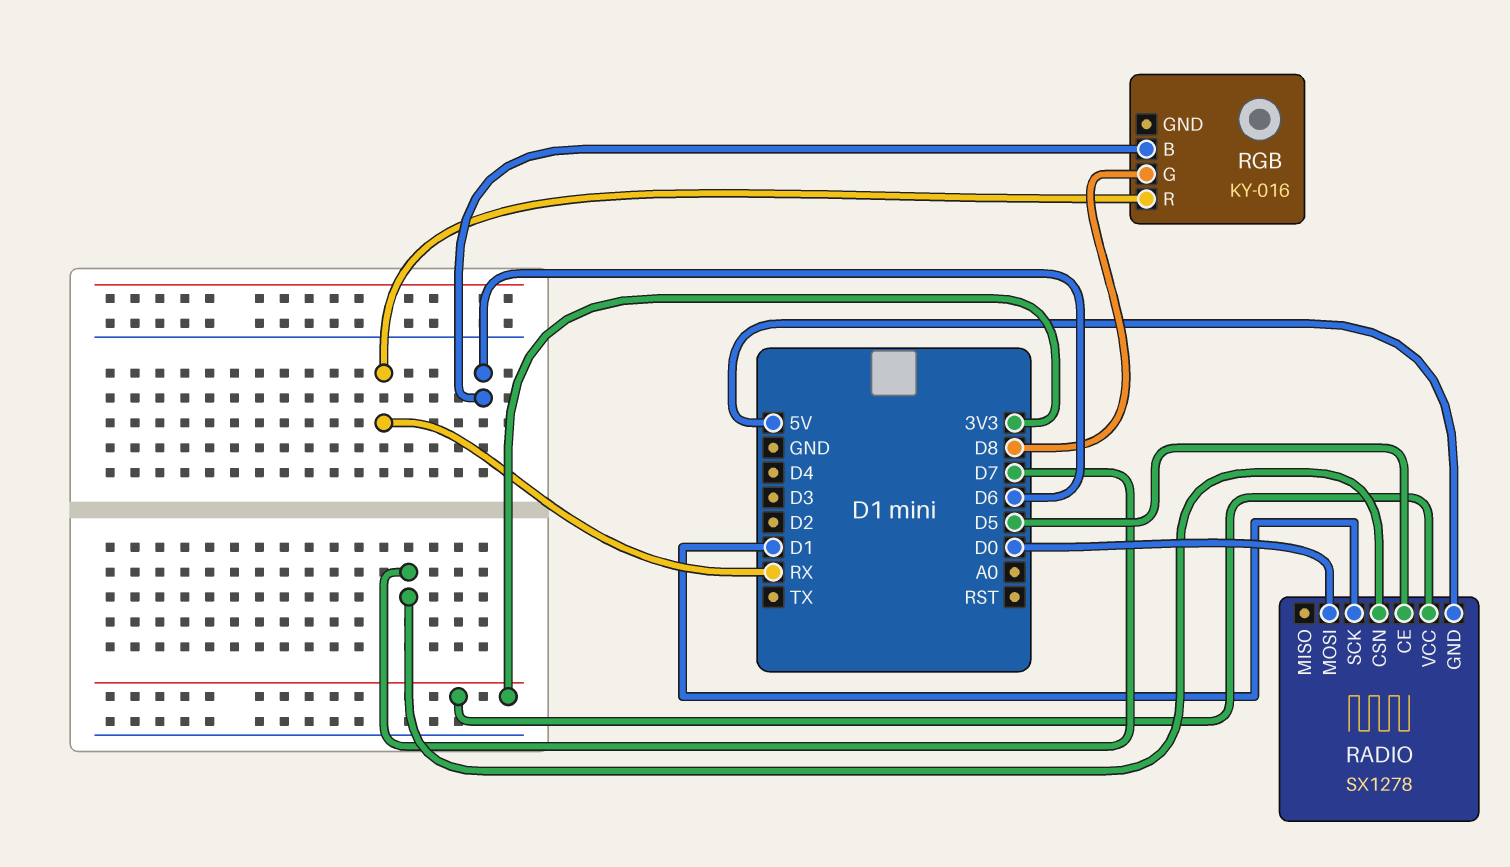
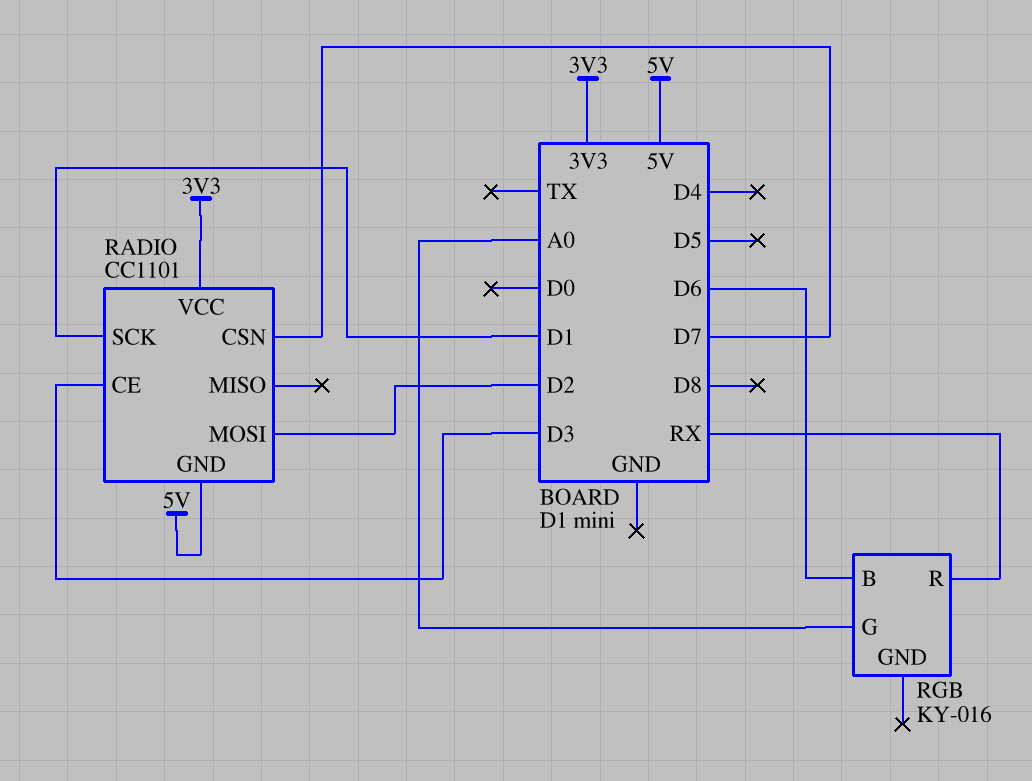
RADIO: SX1278 -> CC1101
RADIO pin CE: D5 -> D3
RADIO pin MOSI: D0 -> D2
RGB pin G: D8 -> A0

